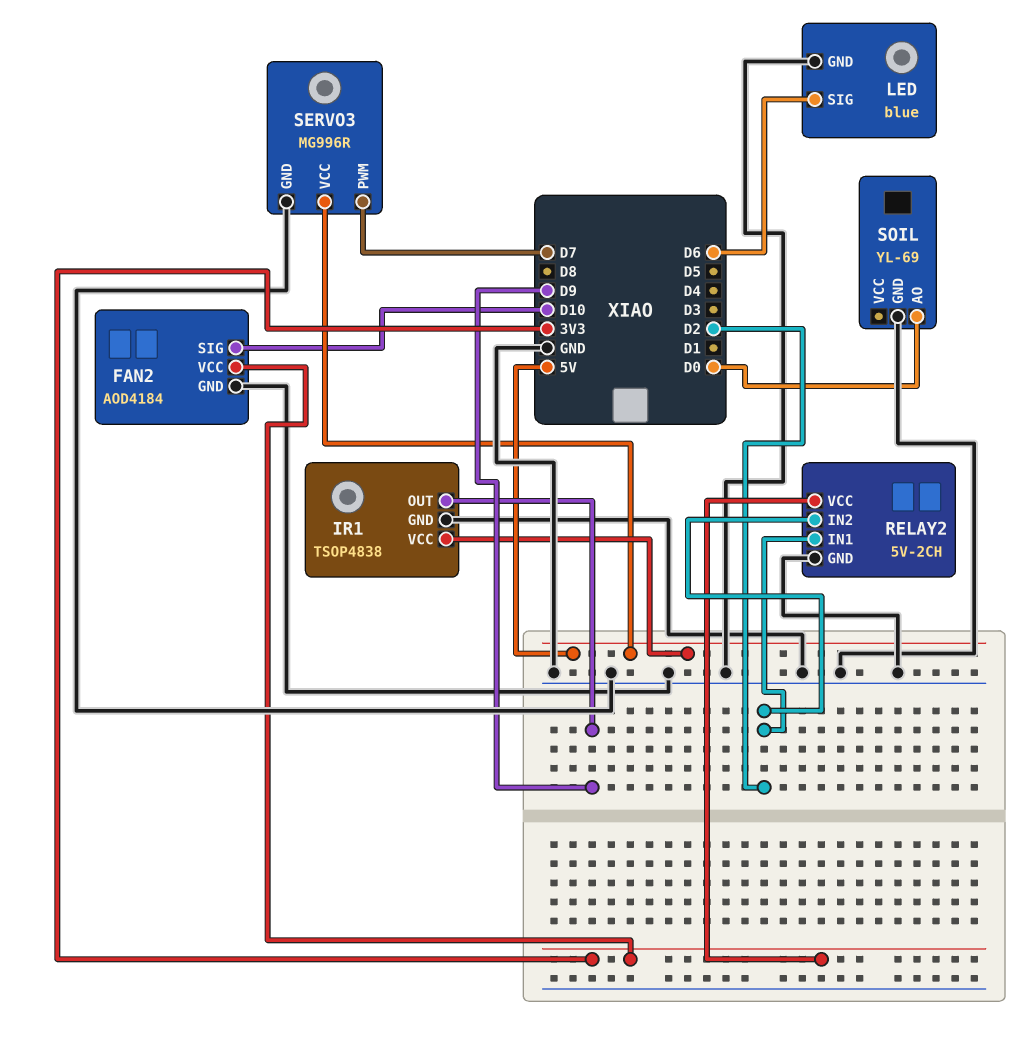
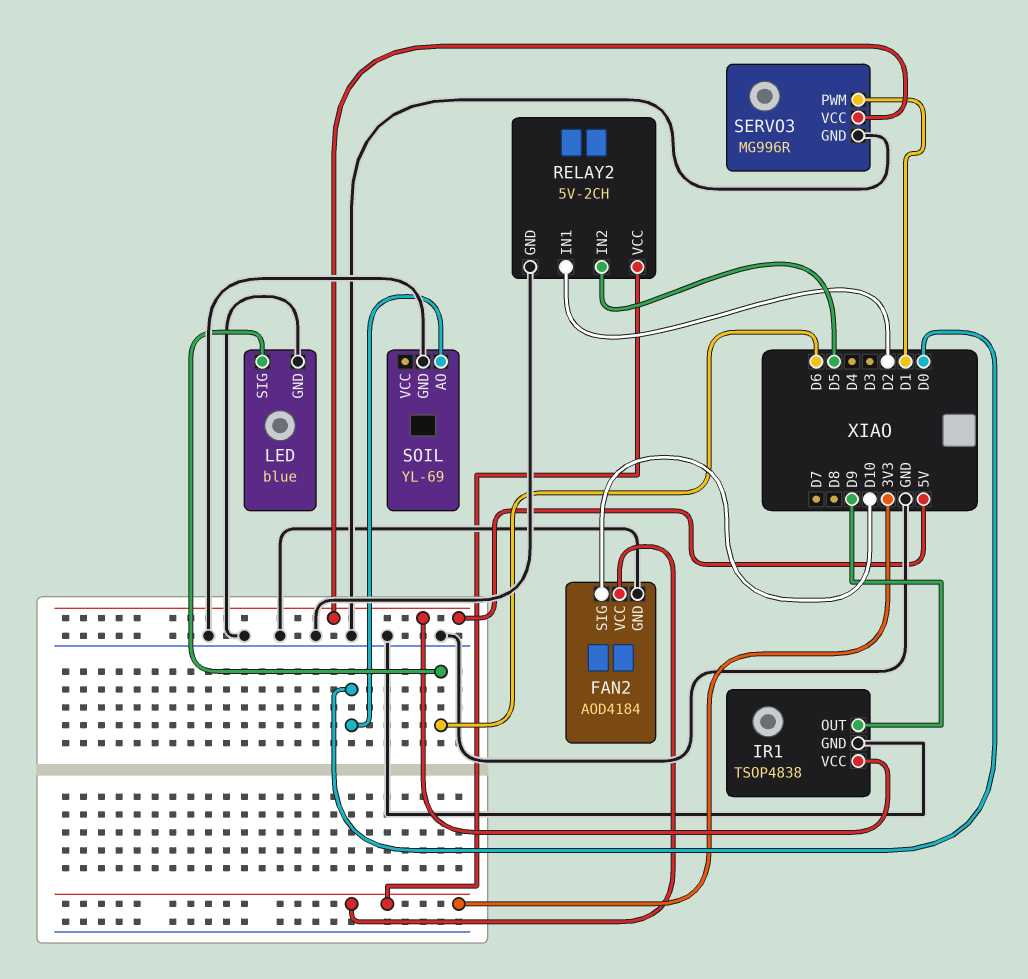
RELAY2 pin IN2: D2 -> D5
SERVO3 pin PWM: D7 -> D1

